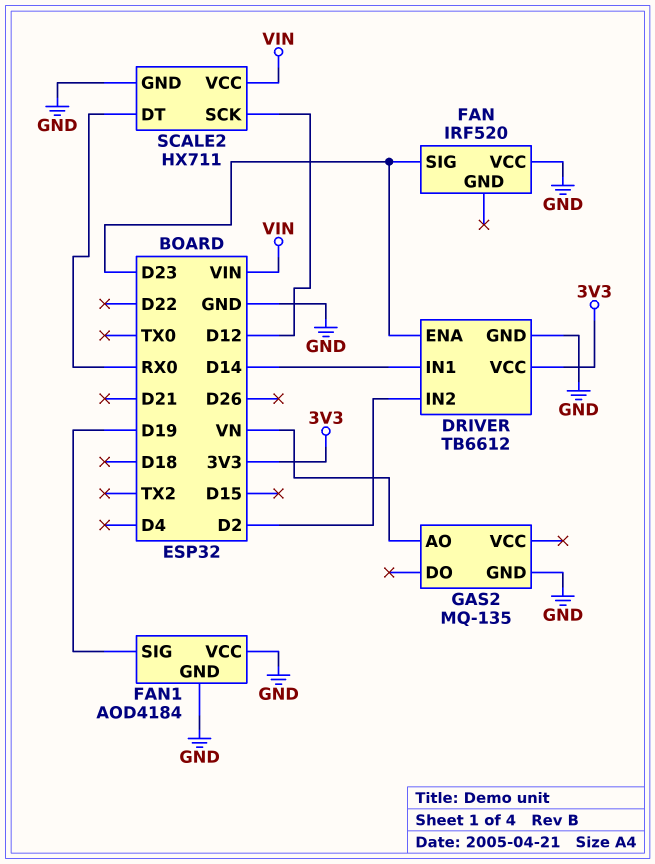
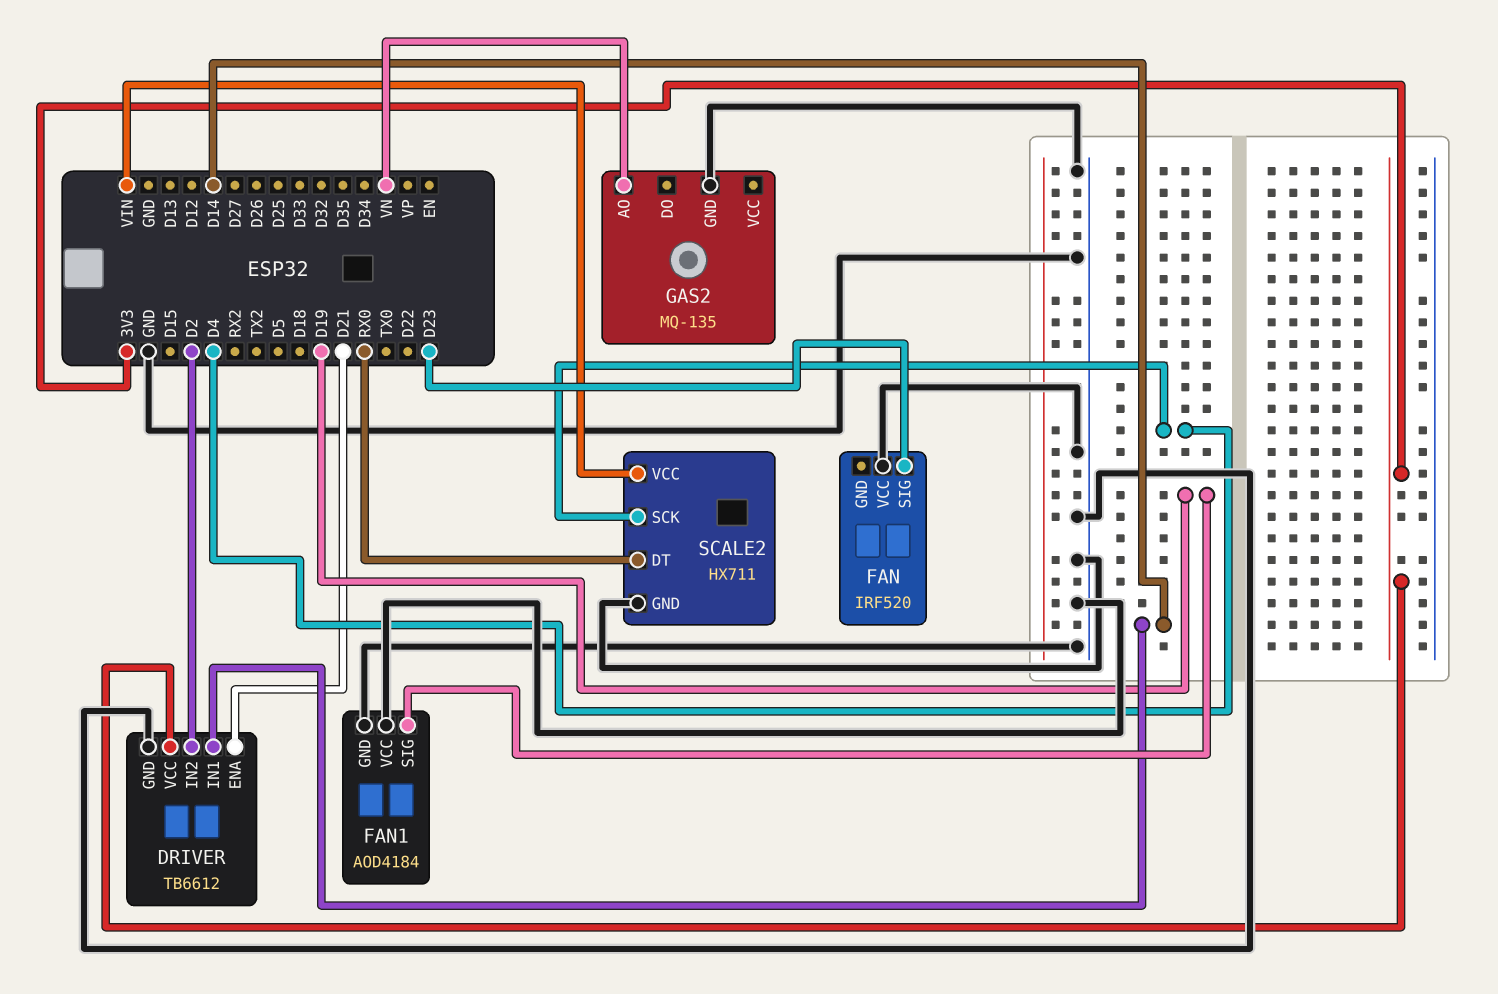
DRIVER pin ENA: D23 -> D21
SCALE2 pin SCK: D12 -> D4

